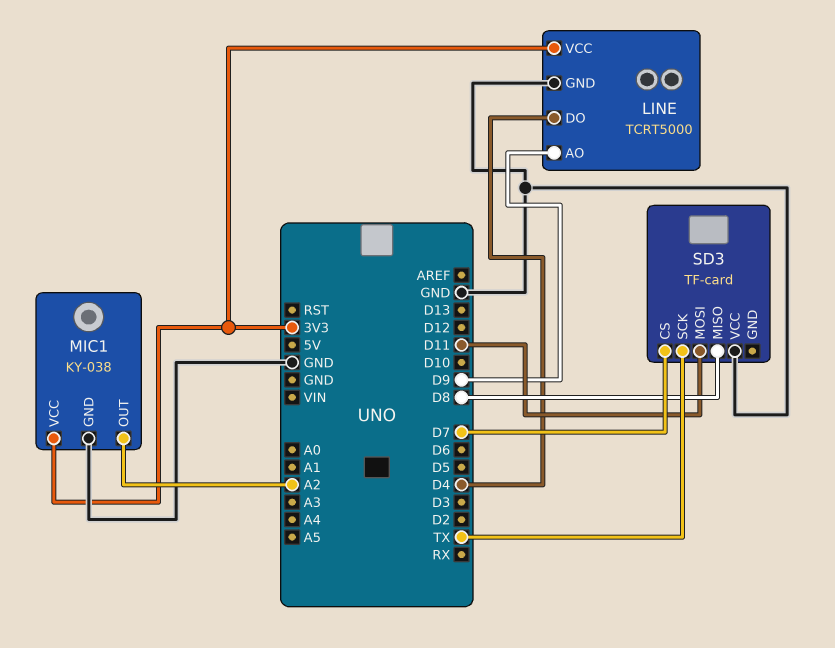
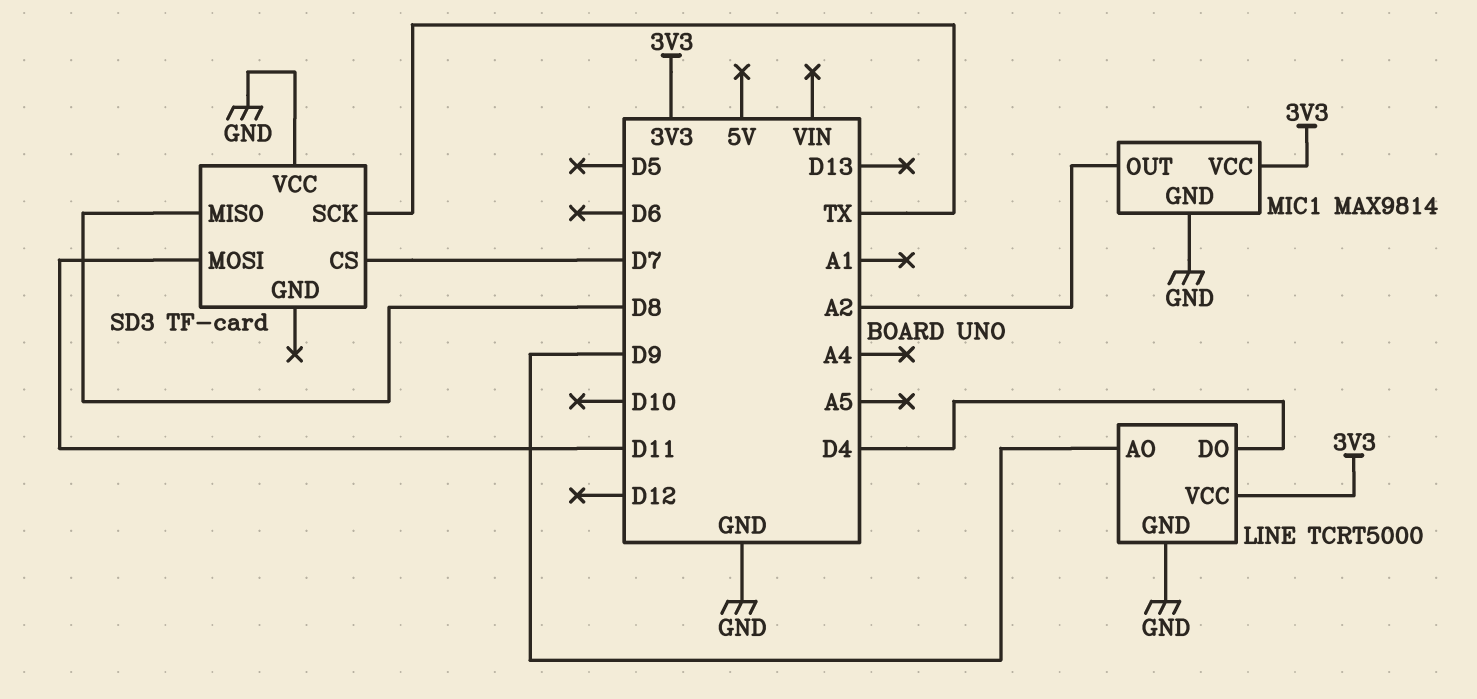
MIC1: KY-038 -> MAX9814

